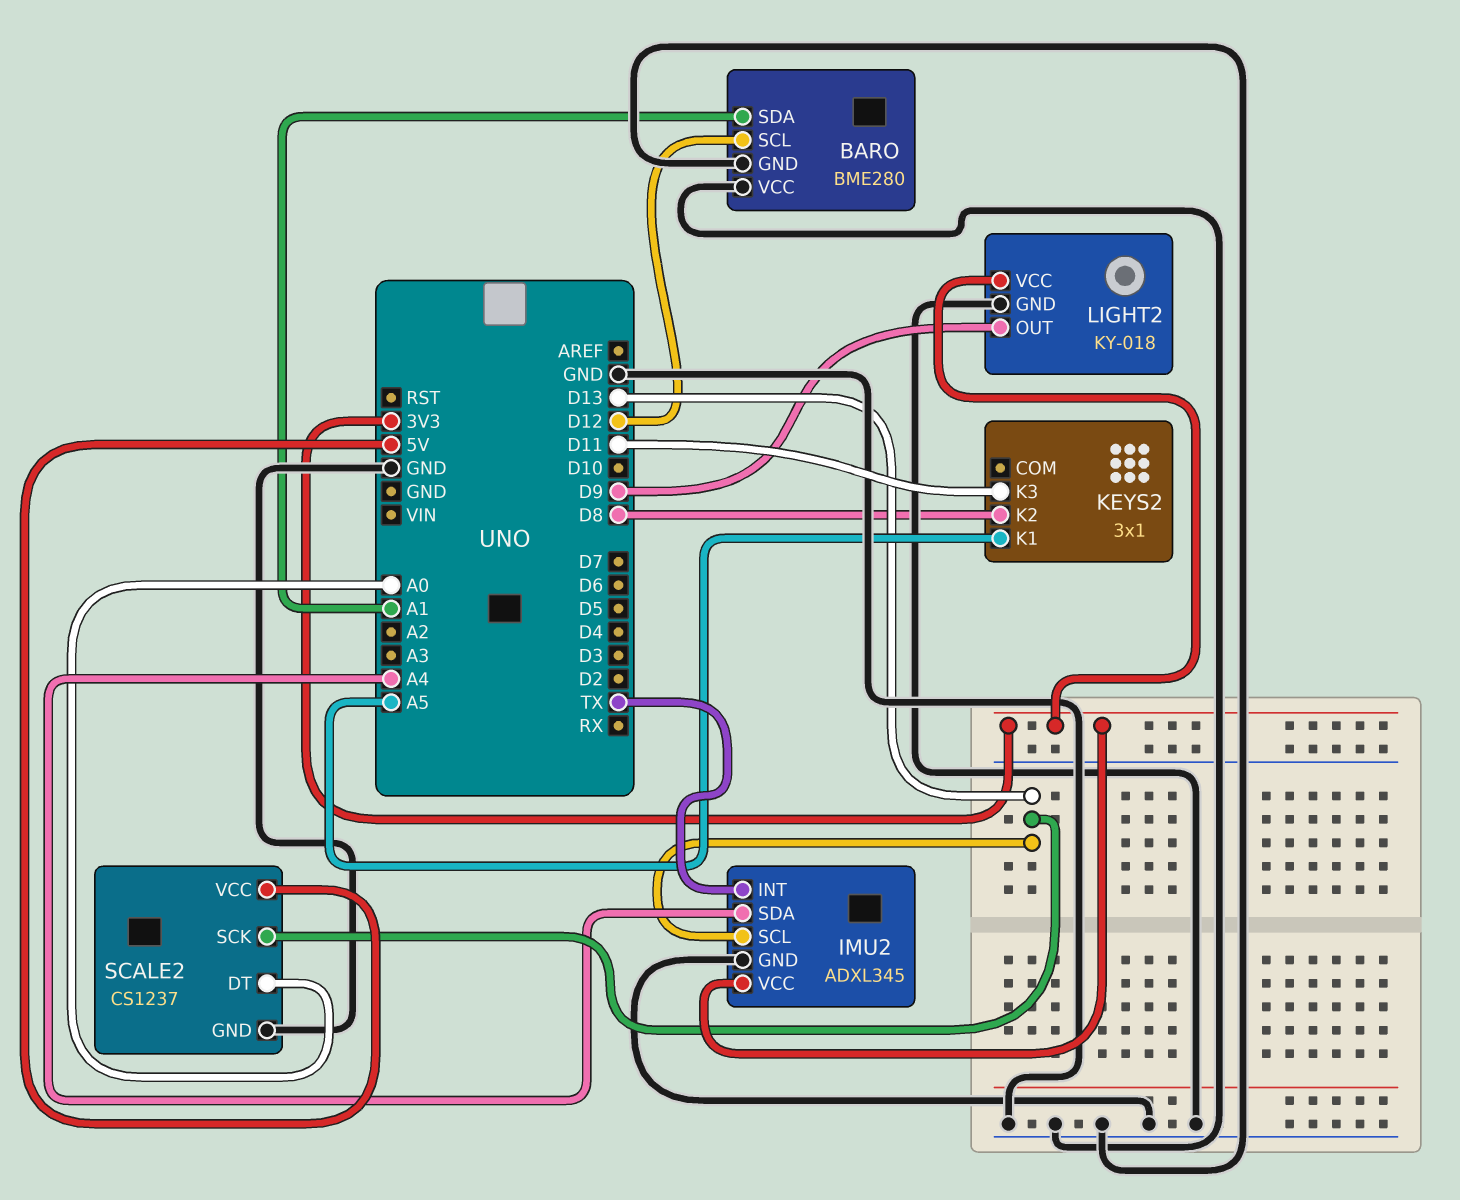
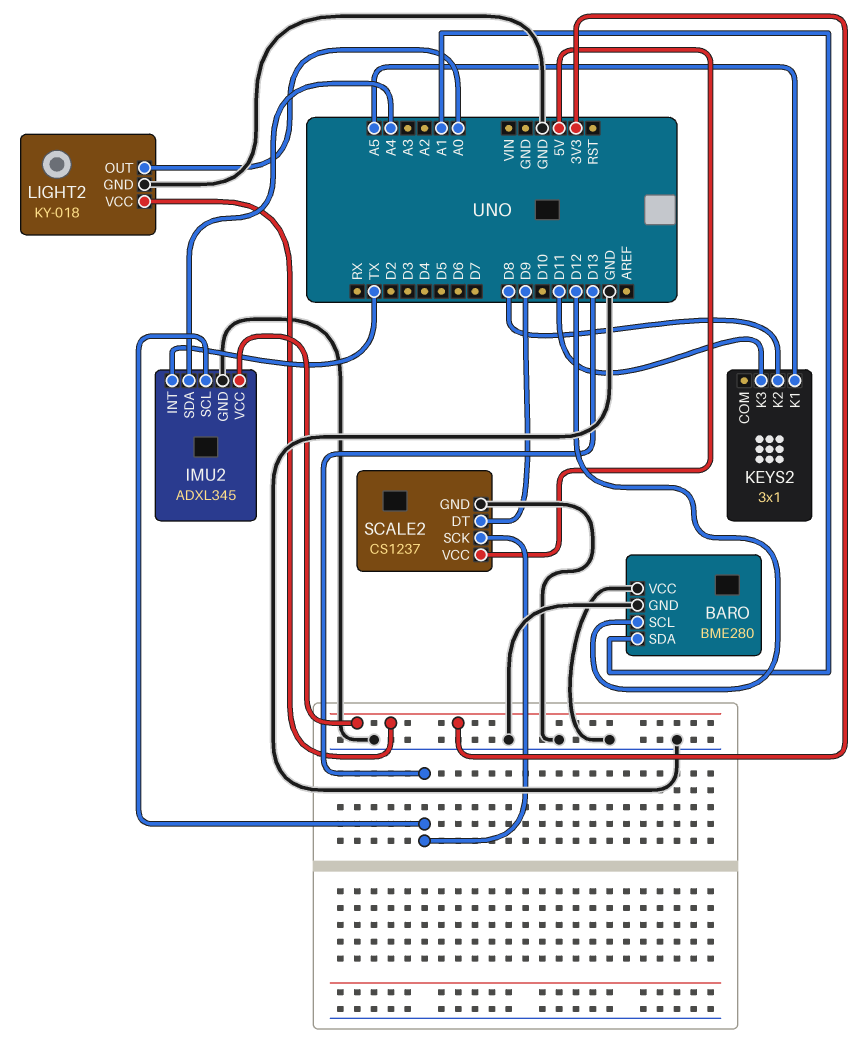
LIGHT2 pin OUT: D9 -> A0
SCALE2 pin DT: A0 -> D9

